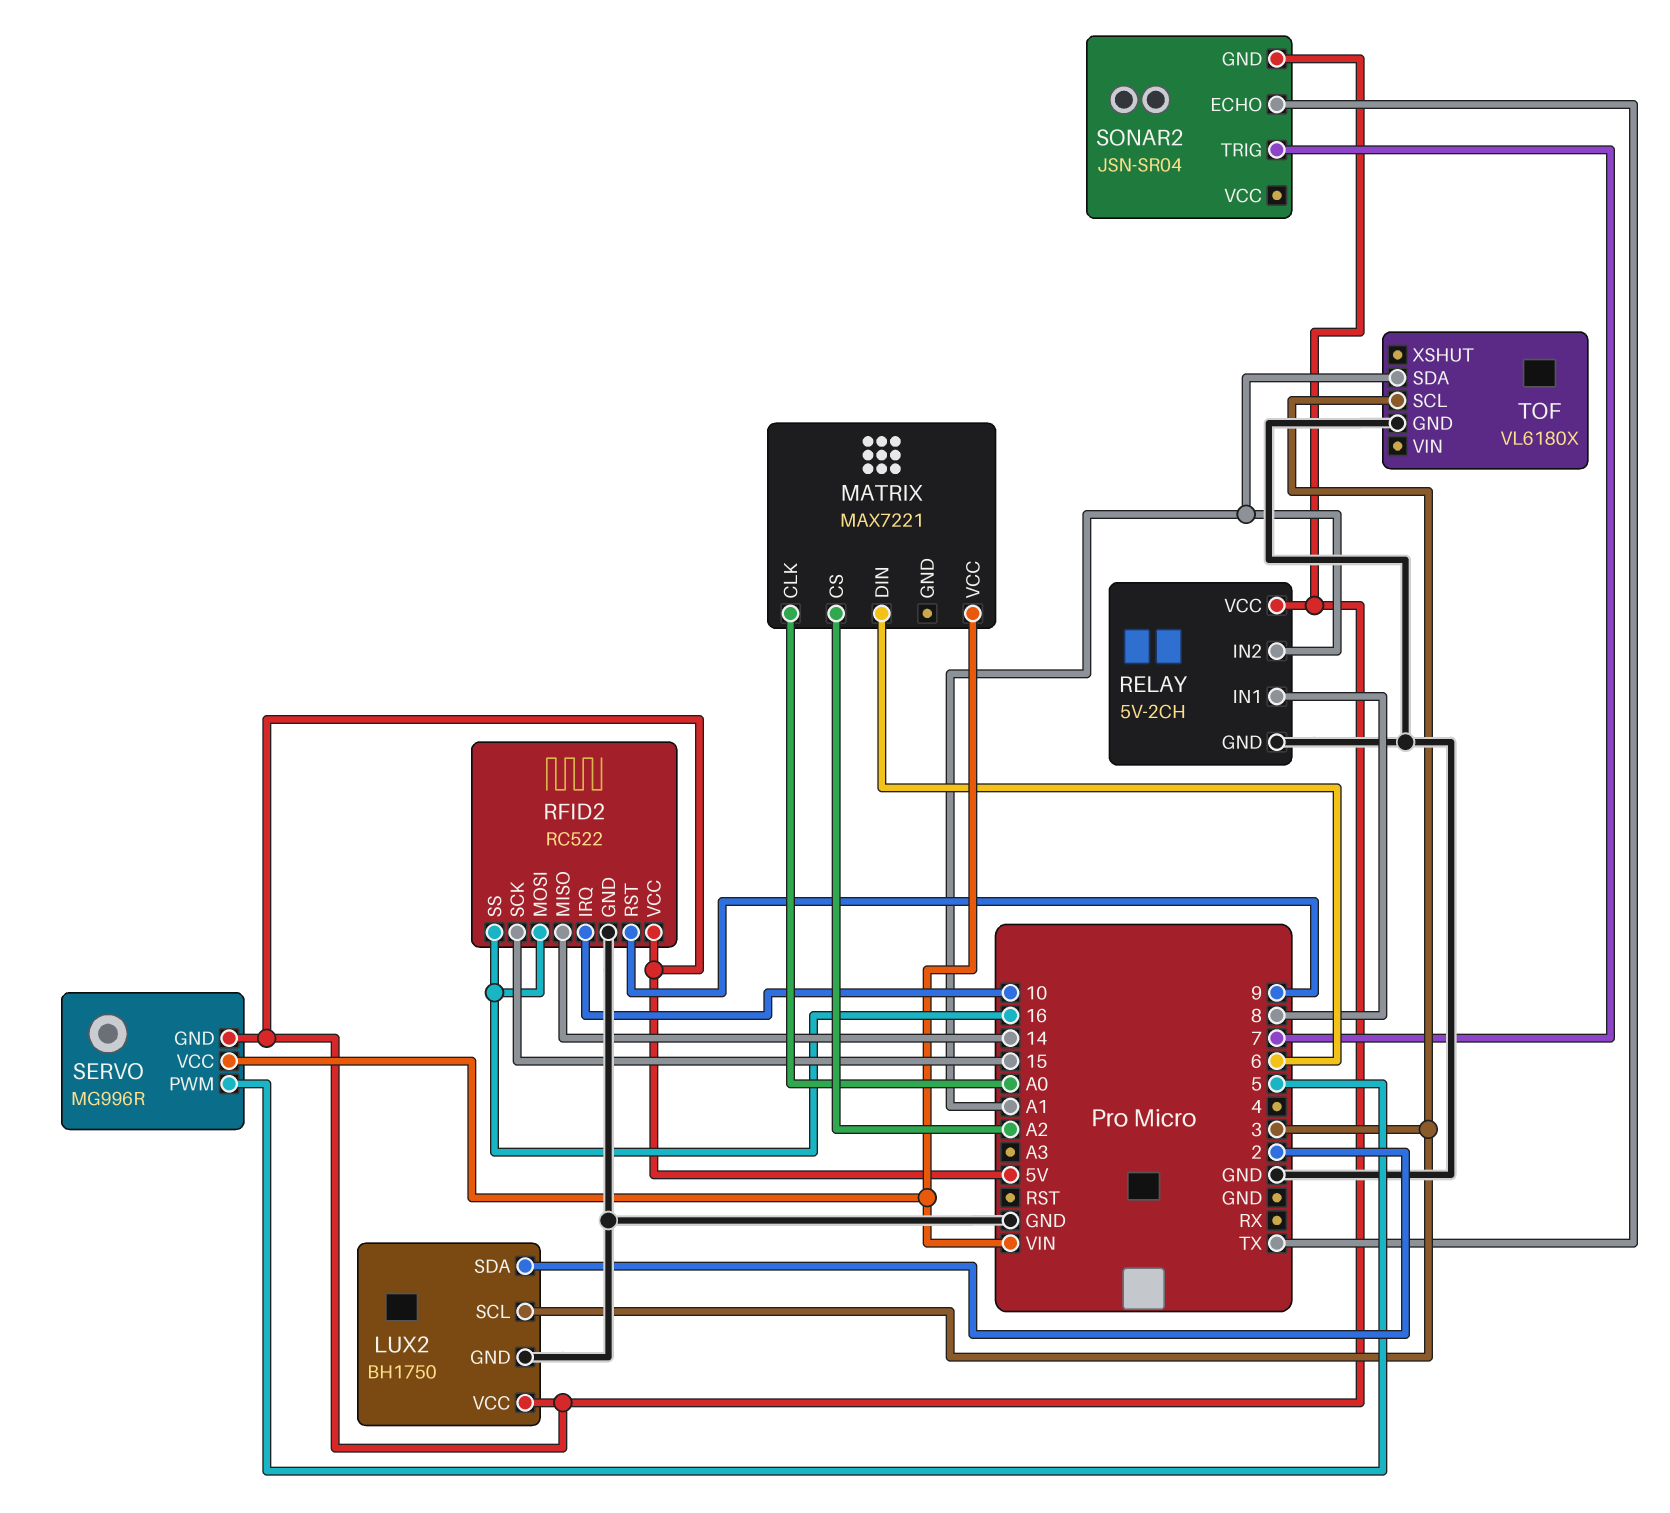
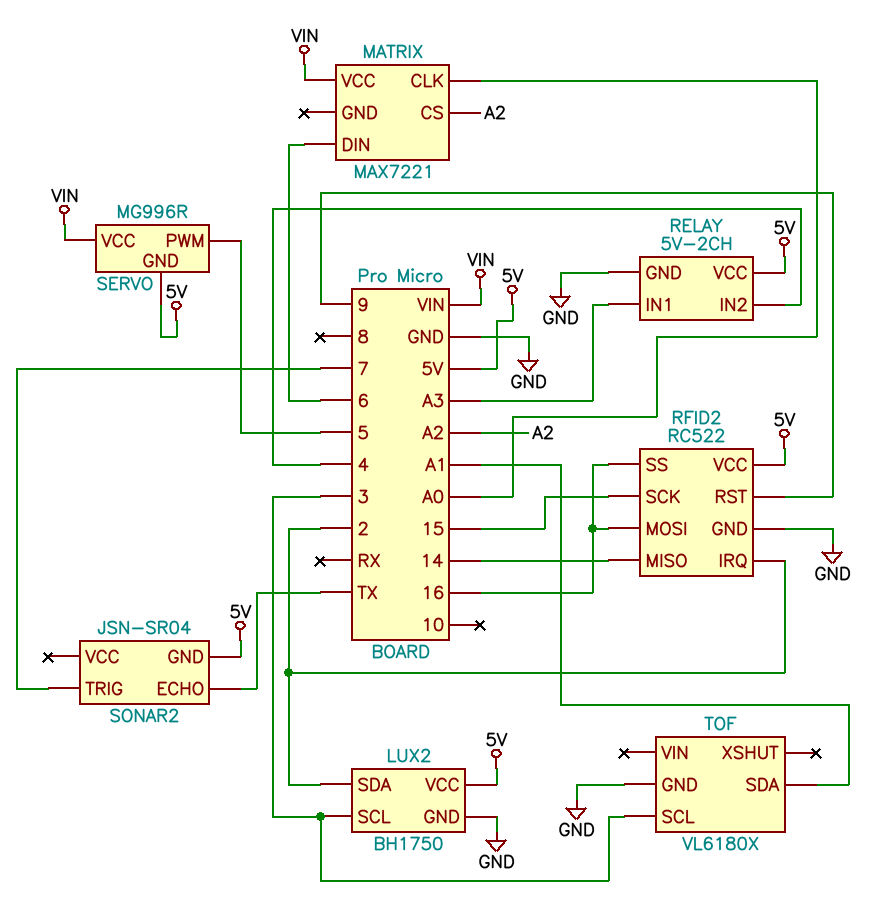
RELAY pin IN1: 8 -> A3
RELAY pin IN2: A1 -> 4
RFID2 pin IRQ: 10 -> 2

